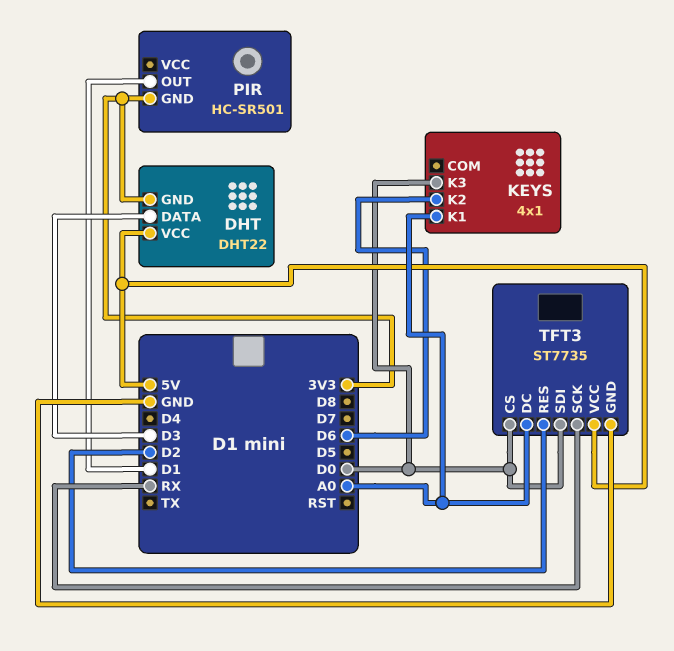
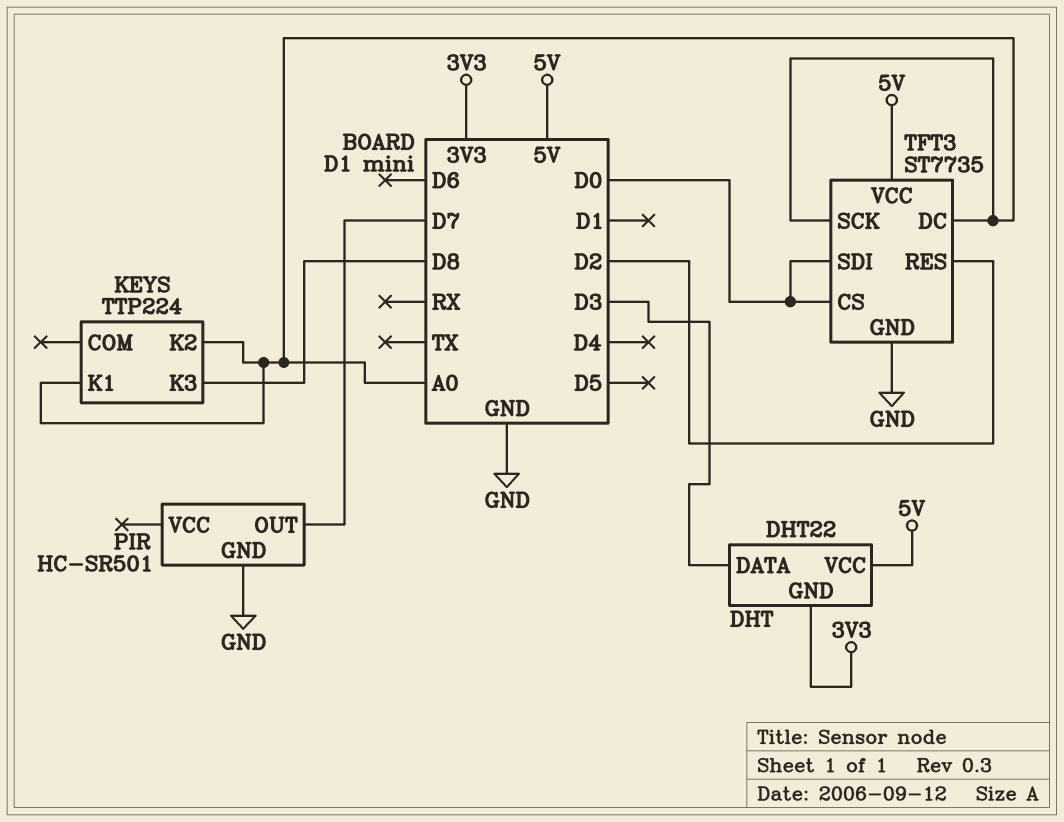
KEYS: 4x1 -> TTP224
KEYS pin K2: D6 -> A0
KEYS pin K3: D0 -> D8
PIR pin GND: 3V3 -> GND
PIR pin OUT: D1 -> D7
TFT3 pin SCK: RX -> A0

